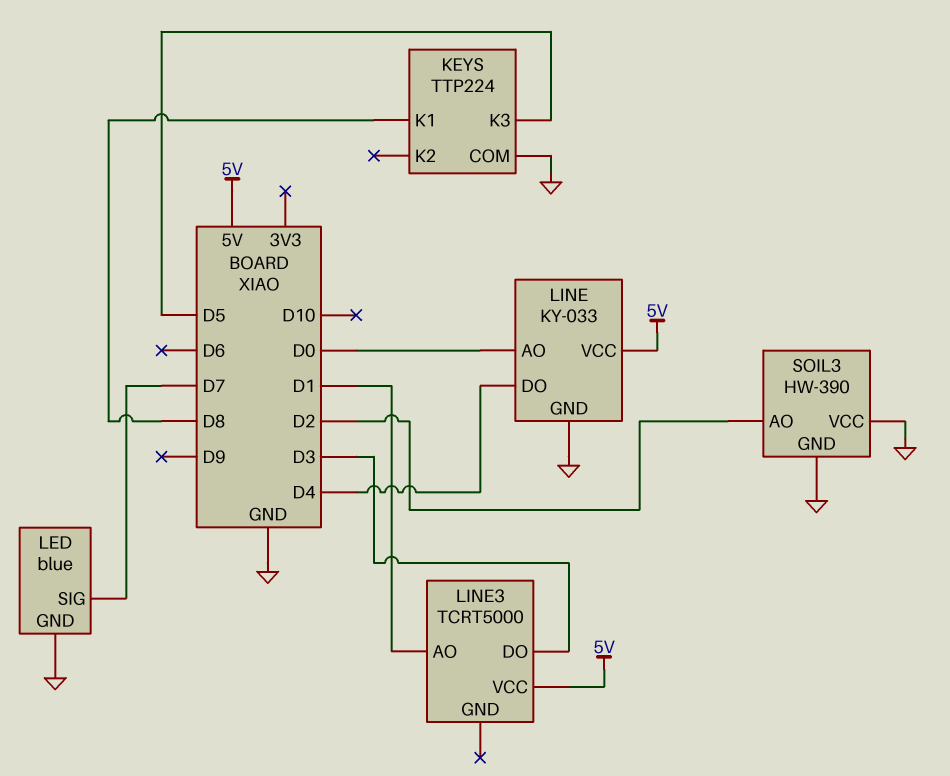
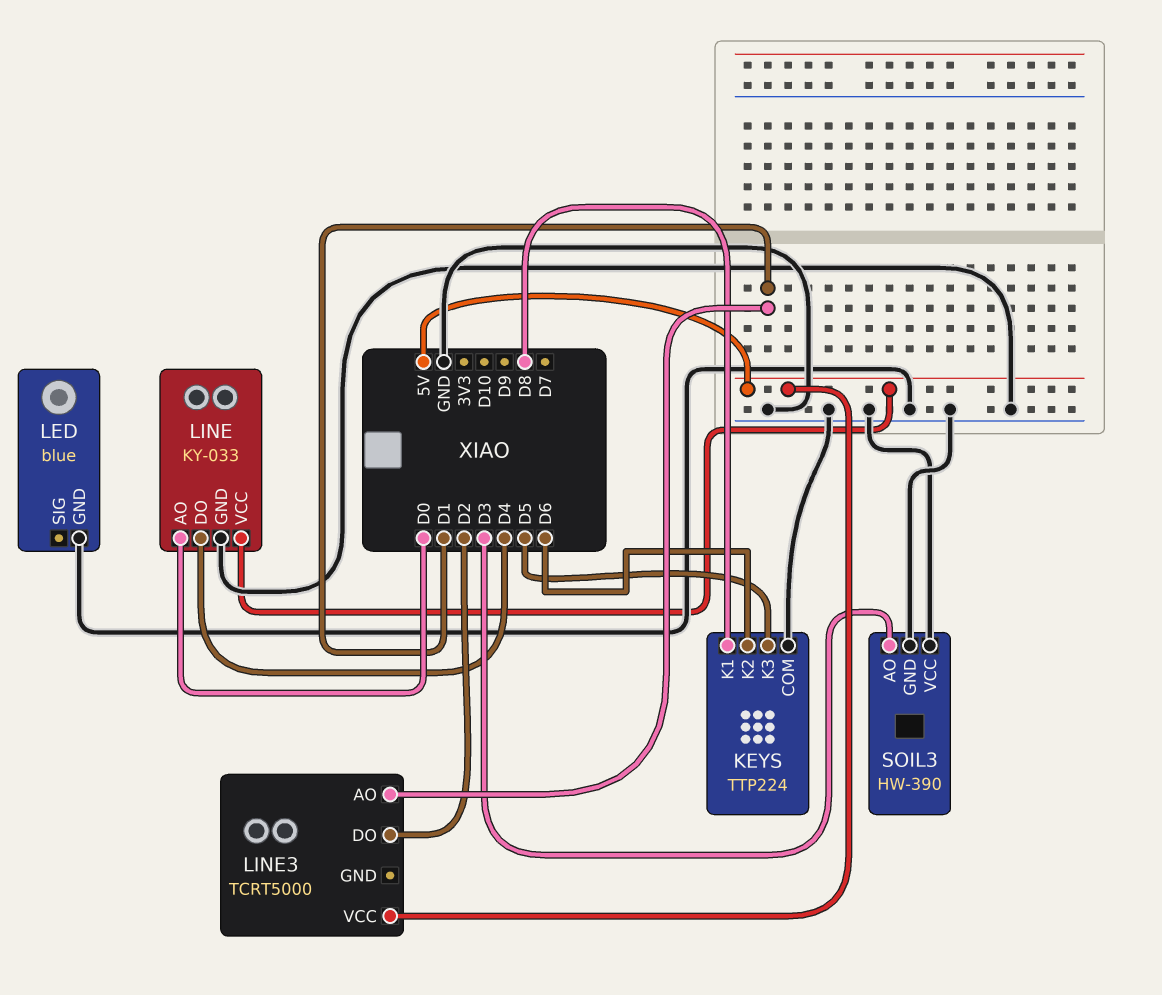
KEYS pin K2: none -> D6
LED pin SIG: D7 -> none
LINE3 pin DO: D3 -> D2
SOIL3 pin AO: D2 -> D3

